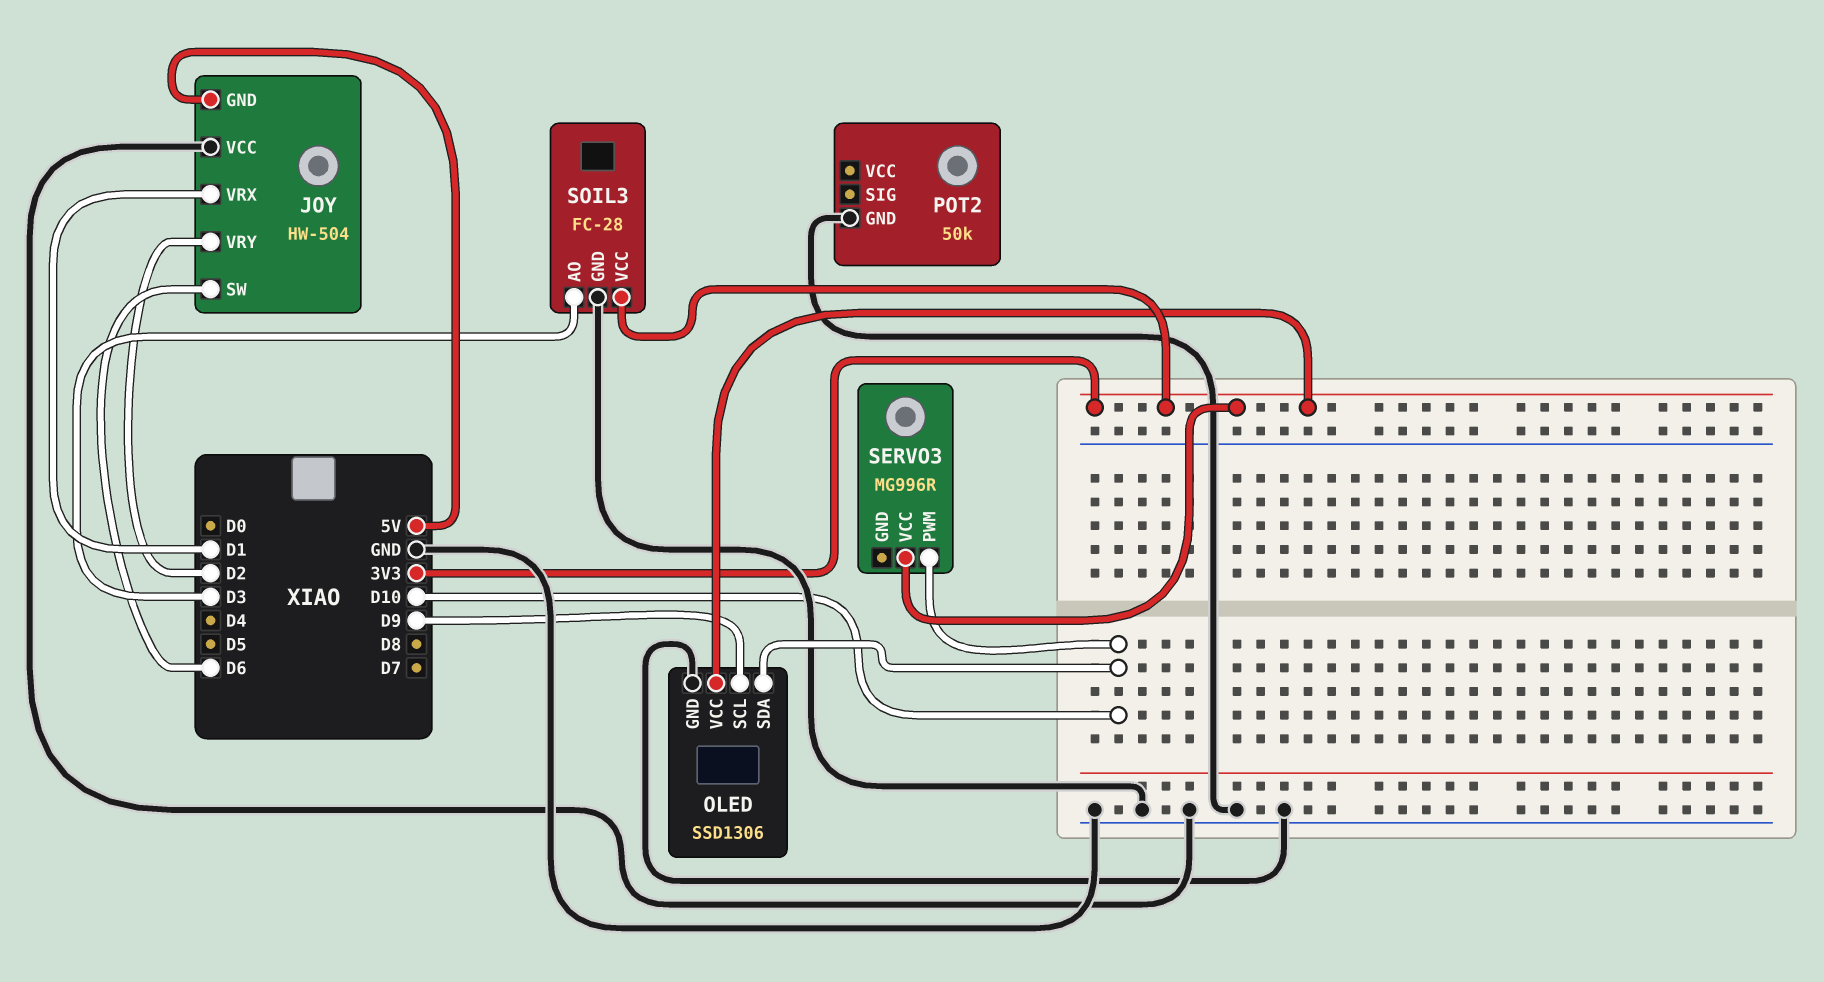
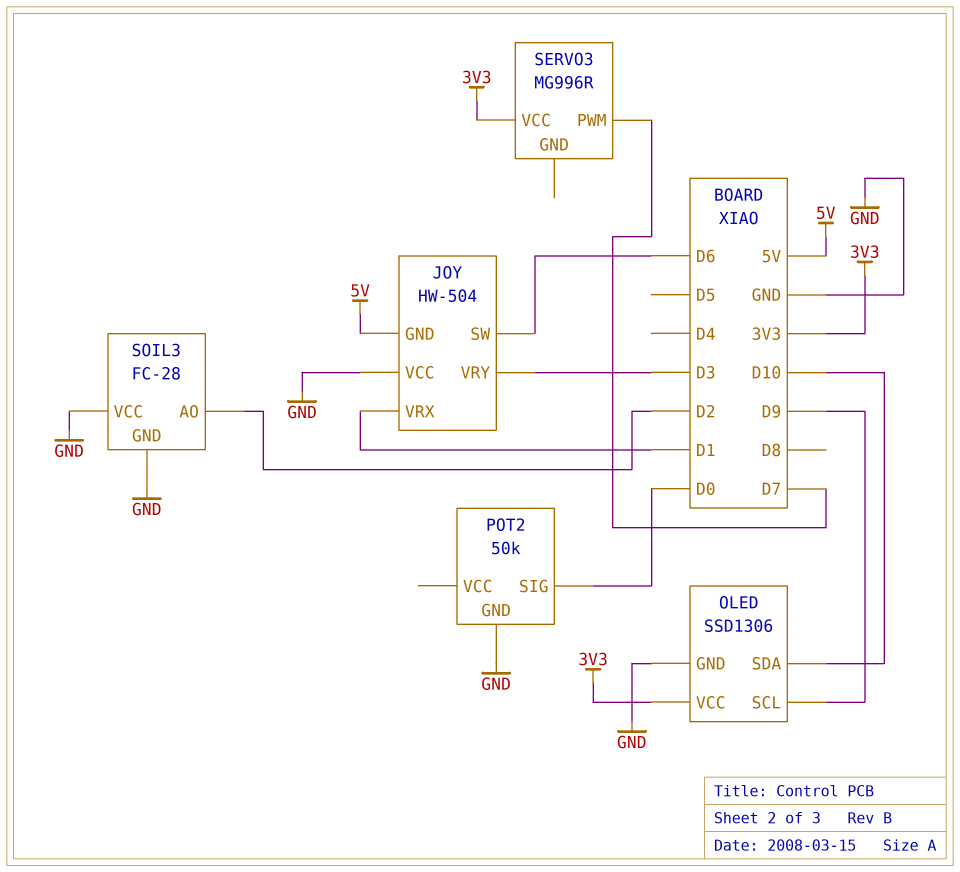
JOY pin VRY: D2 -> D3
POT2 pin SIG: none -> D0
SERVO3 pin PWM: D10 -> D7
SOIL3 pin AO: D3 -> D2
SOIL3 pin VCC: 3V3 -> GND

